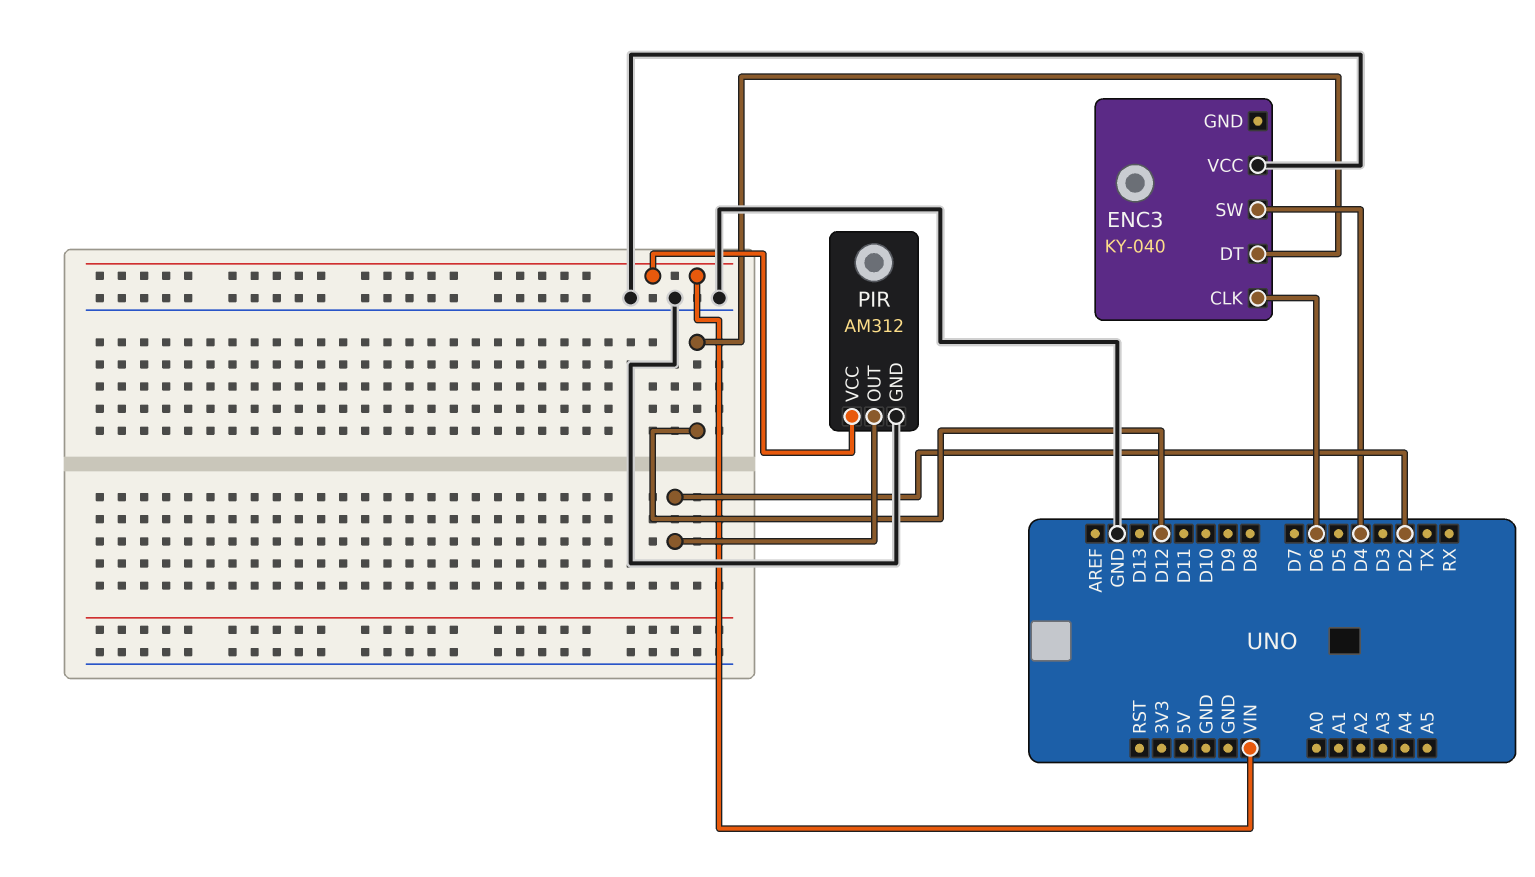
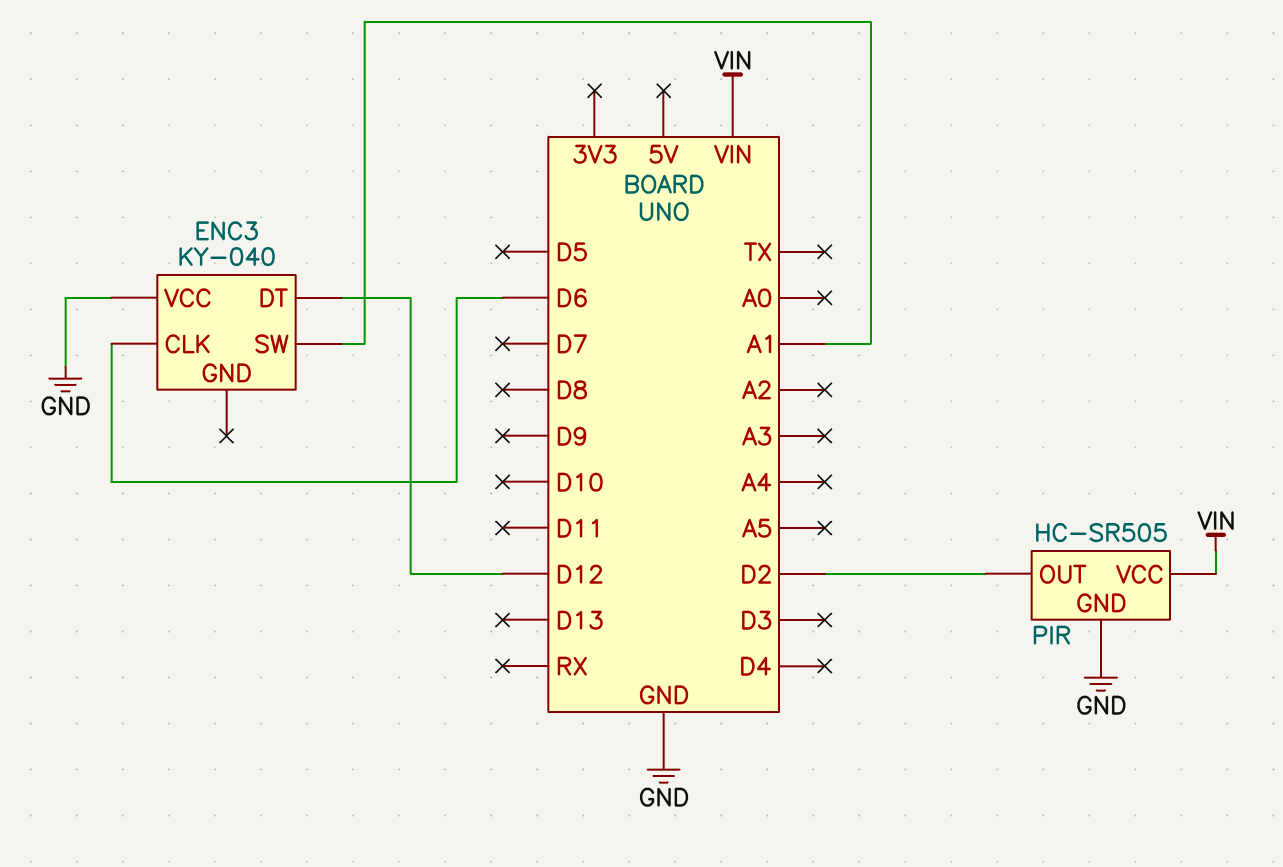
ENC3 pin SW: D4 -> A1
PIR: AM312 -> HC-SR505

